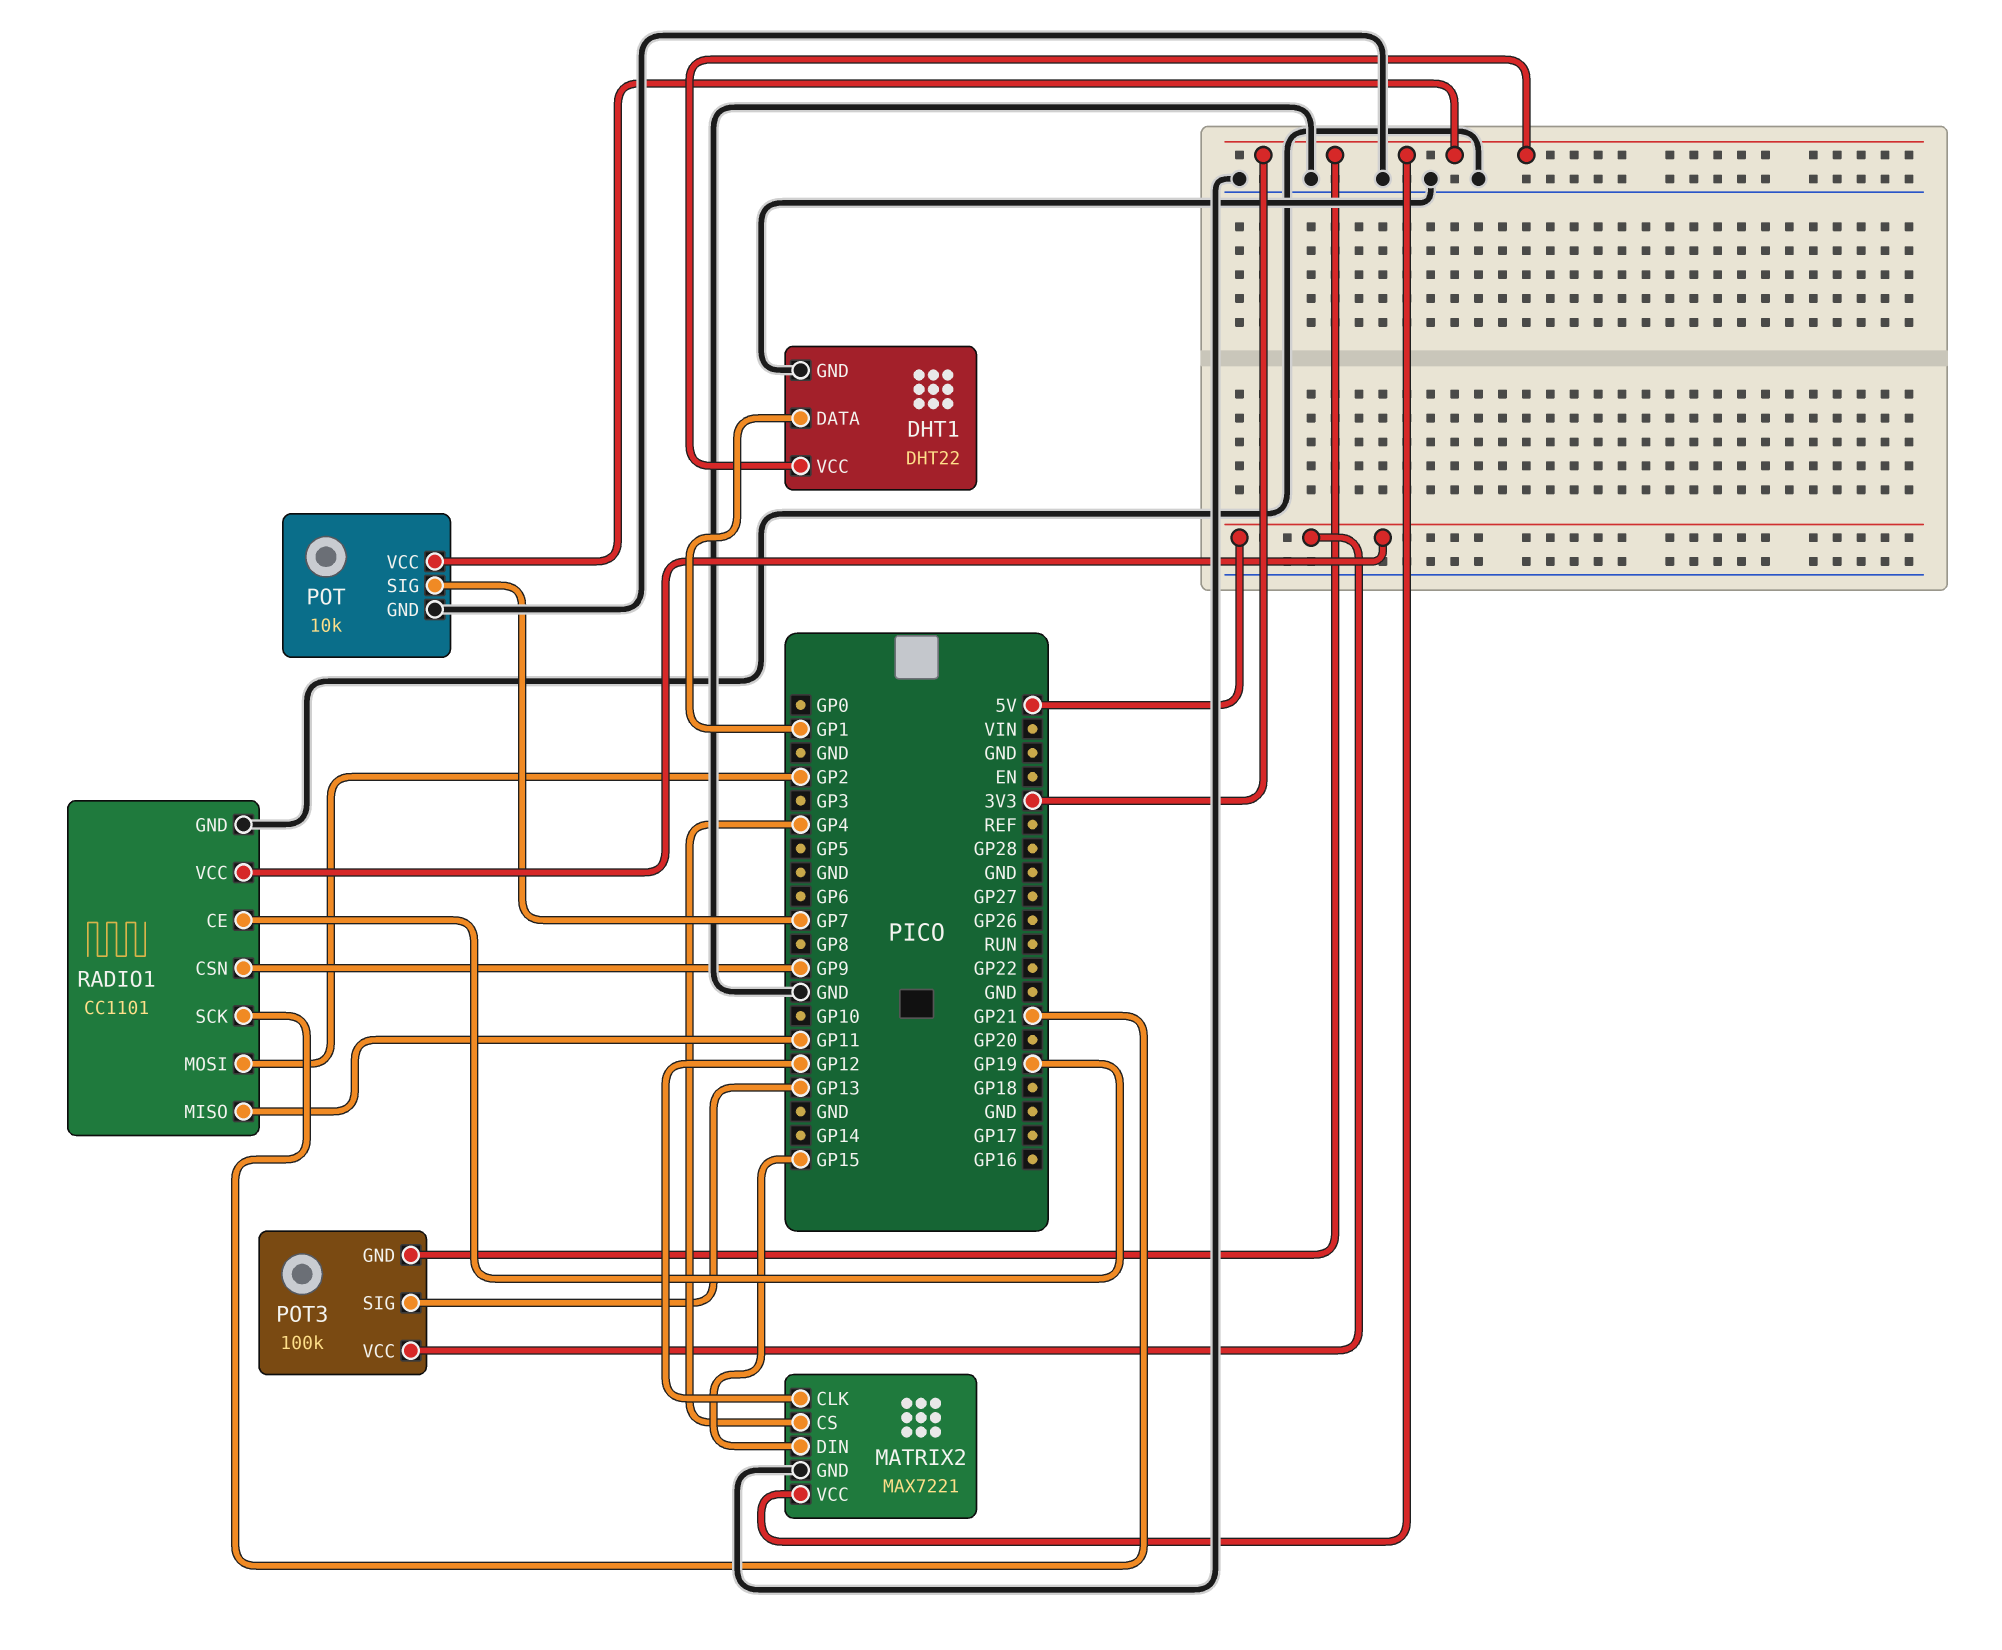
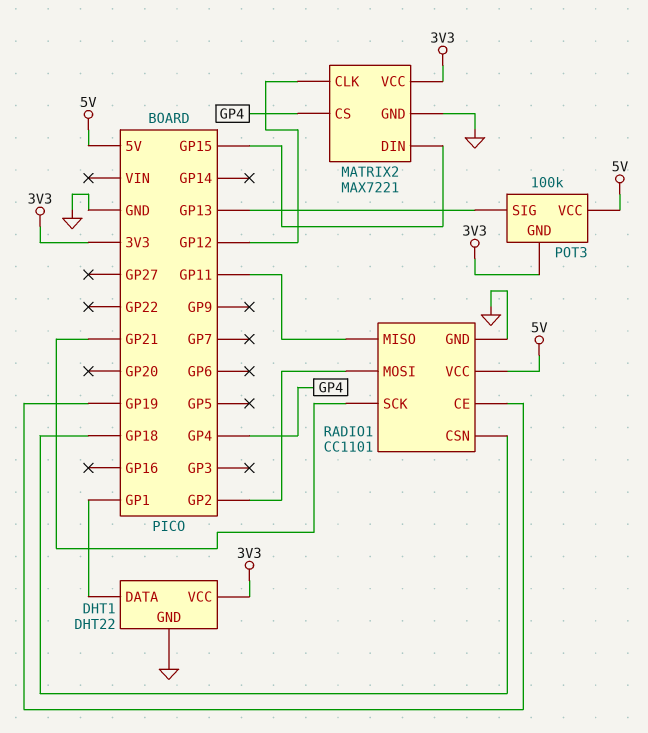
POT: 10k -> none
POT pin GND: GND -> none
POT pin SIG: GP7 -> none
POT pin VCC: 3V3 -> none
RADIO1 pin CSN: GP9 -> GP18

